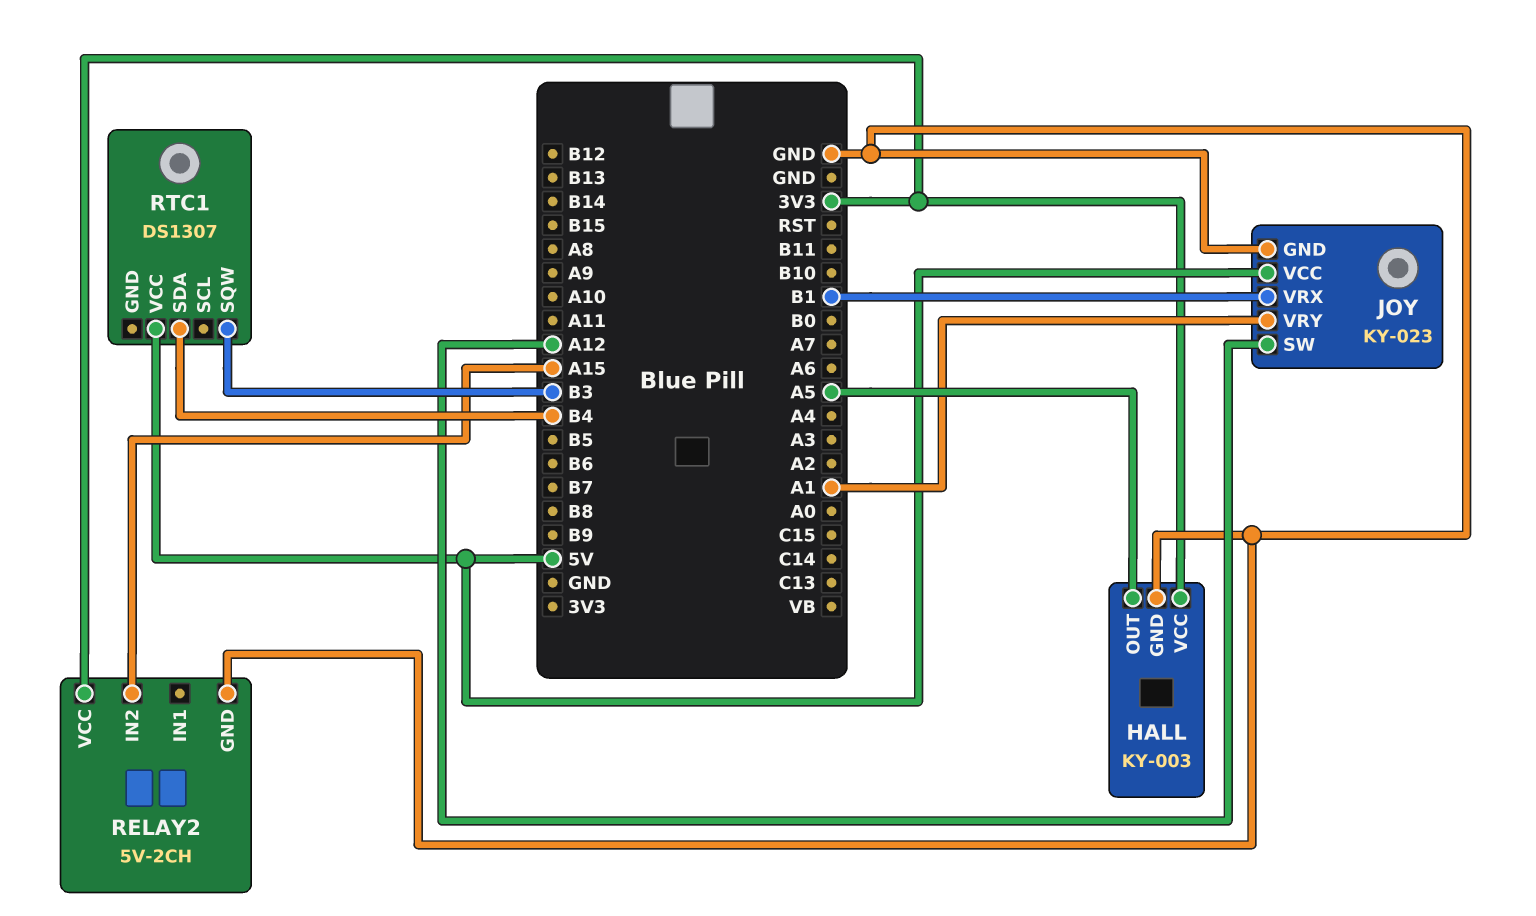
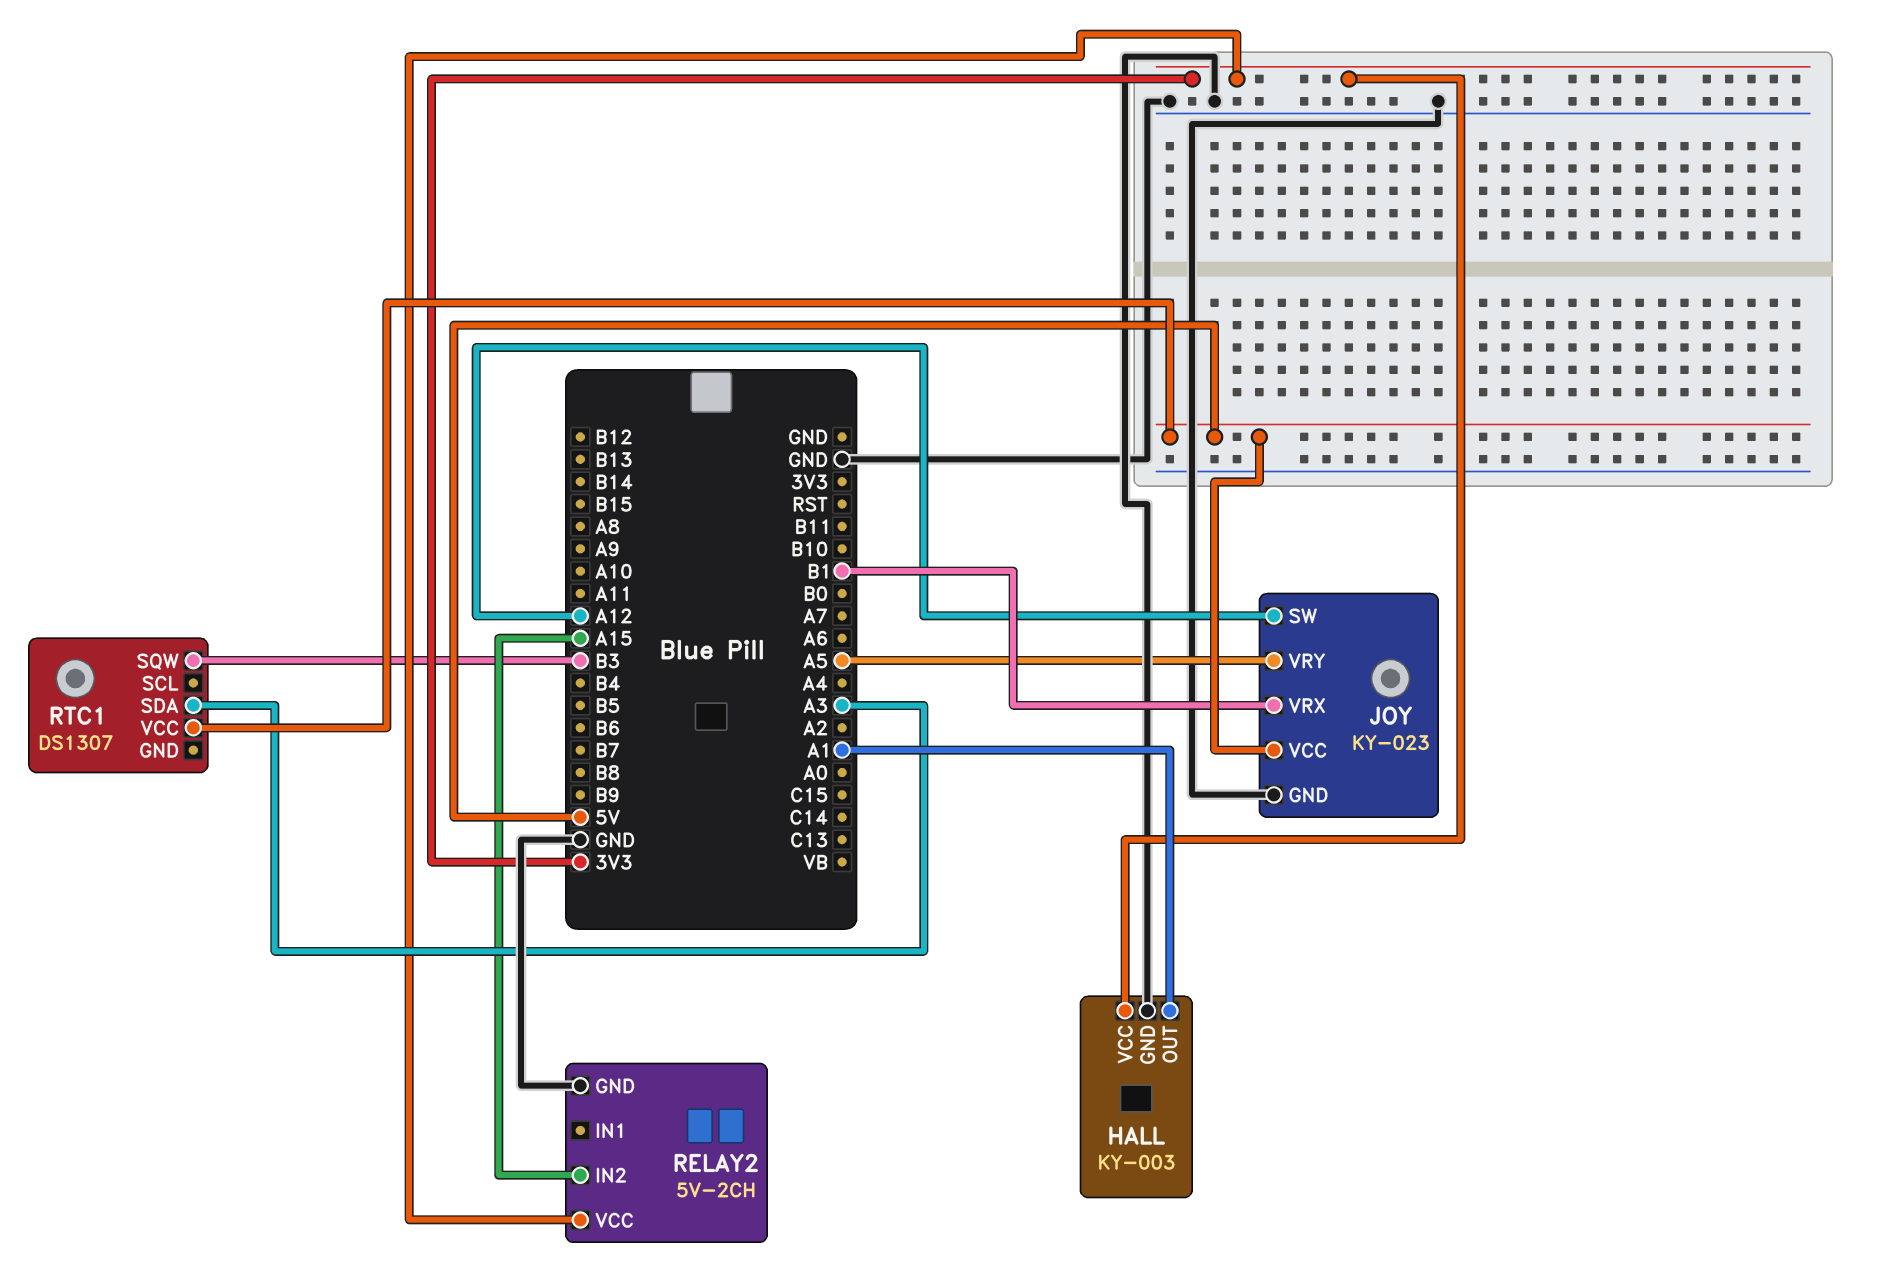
HALL pin OUT: A5 -> A1
JOY pin VRY: A1 -> A5
RTC1 pin SDA: B4 -> A3

